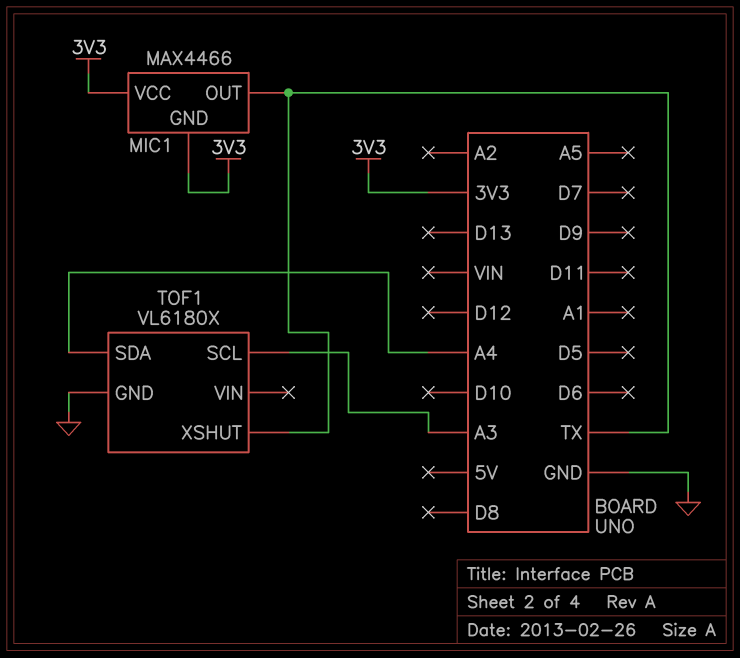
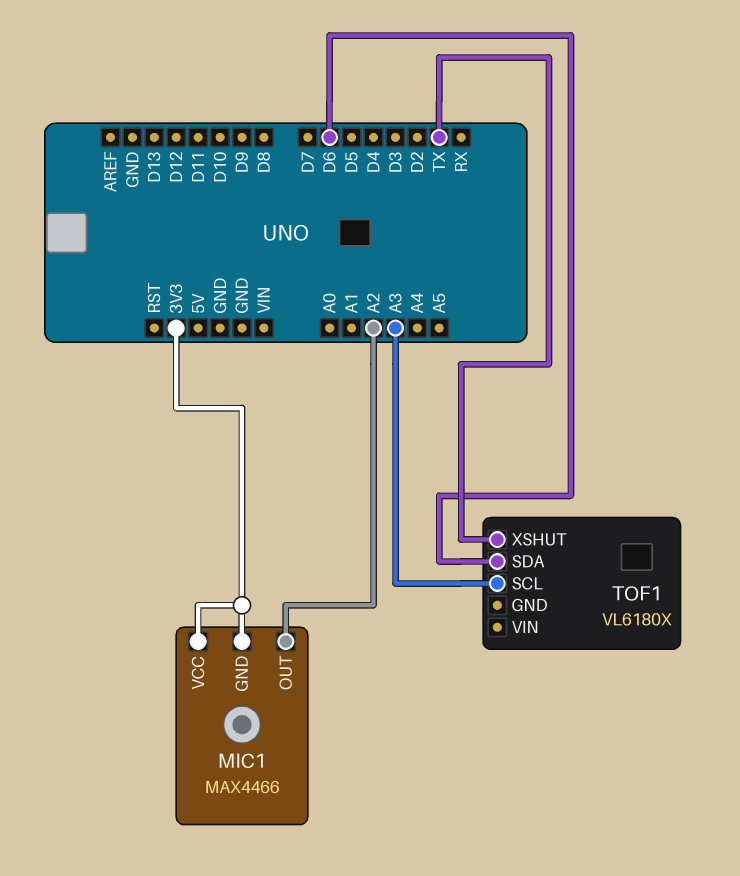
MIC1 pin OUT: TX -> A2
TOF1 pin GND: GND -> none
TOF1 pin SDA: A4 -> D6

